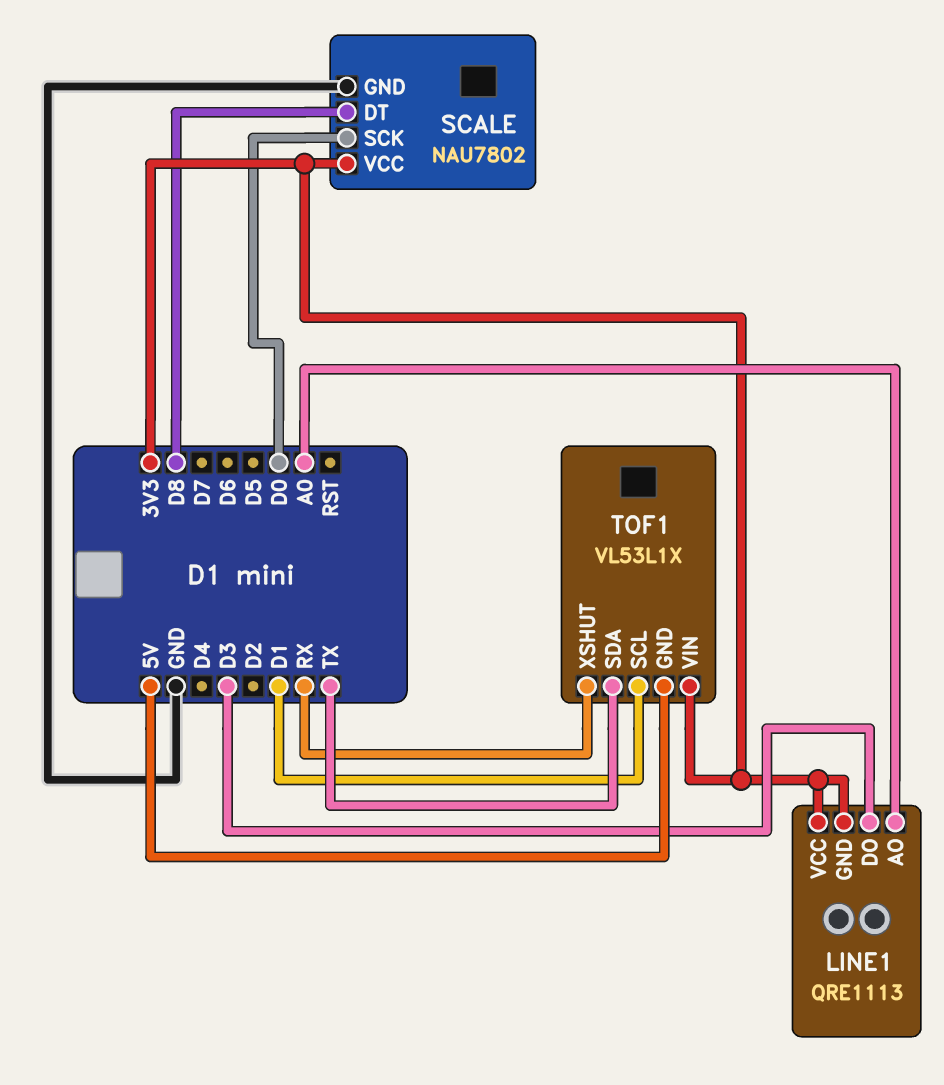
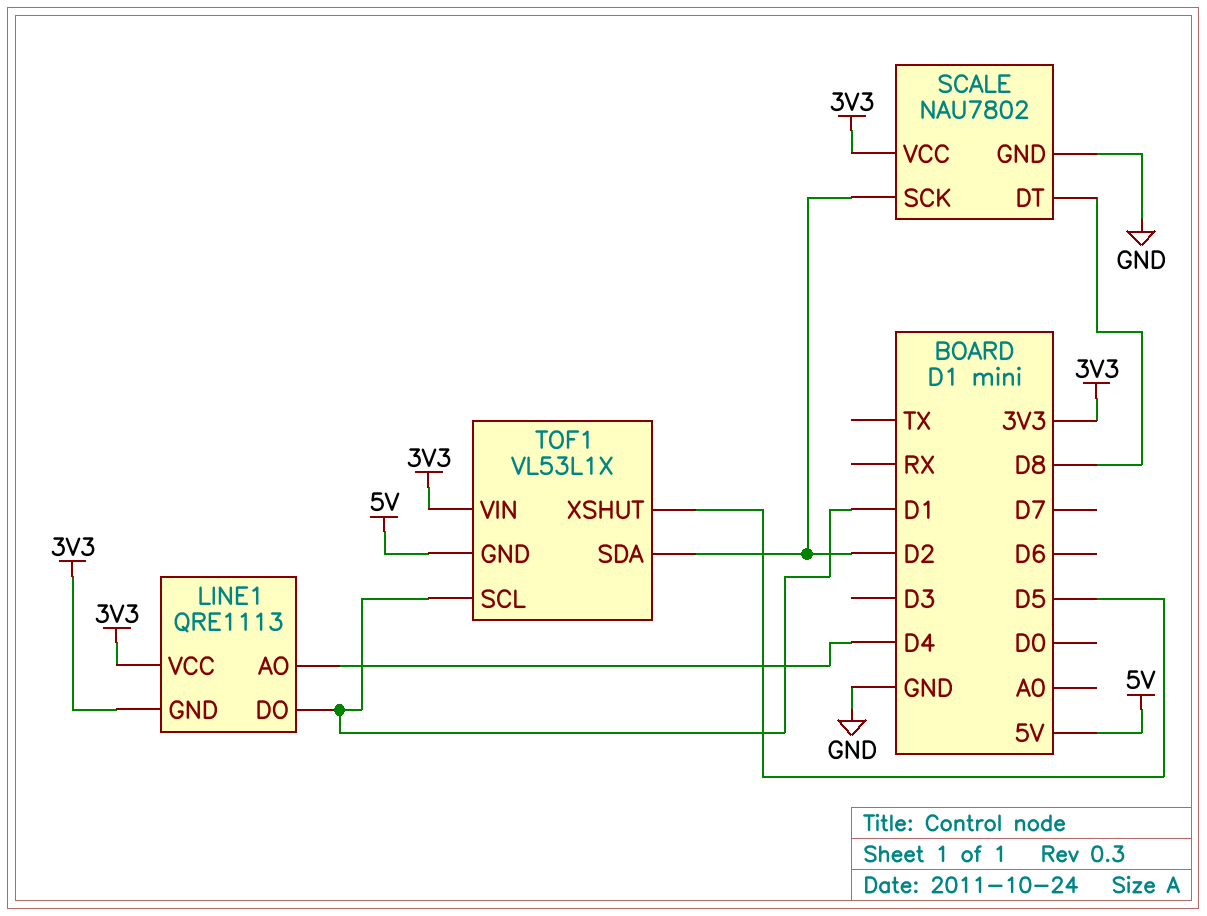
LINE1 pin AO: A0 -> D4
LINE1 pin DO: D3 -> D1
SCALE pin SCK: D0 -> D2
TOF1 pin SDA: TX -> D2
TOF1 pin XSHUT: RX -> D5

